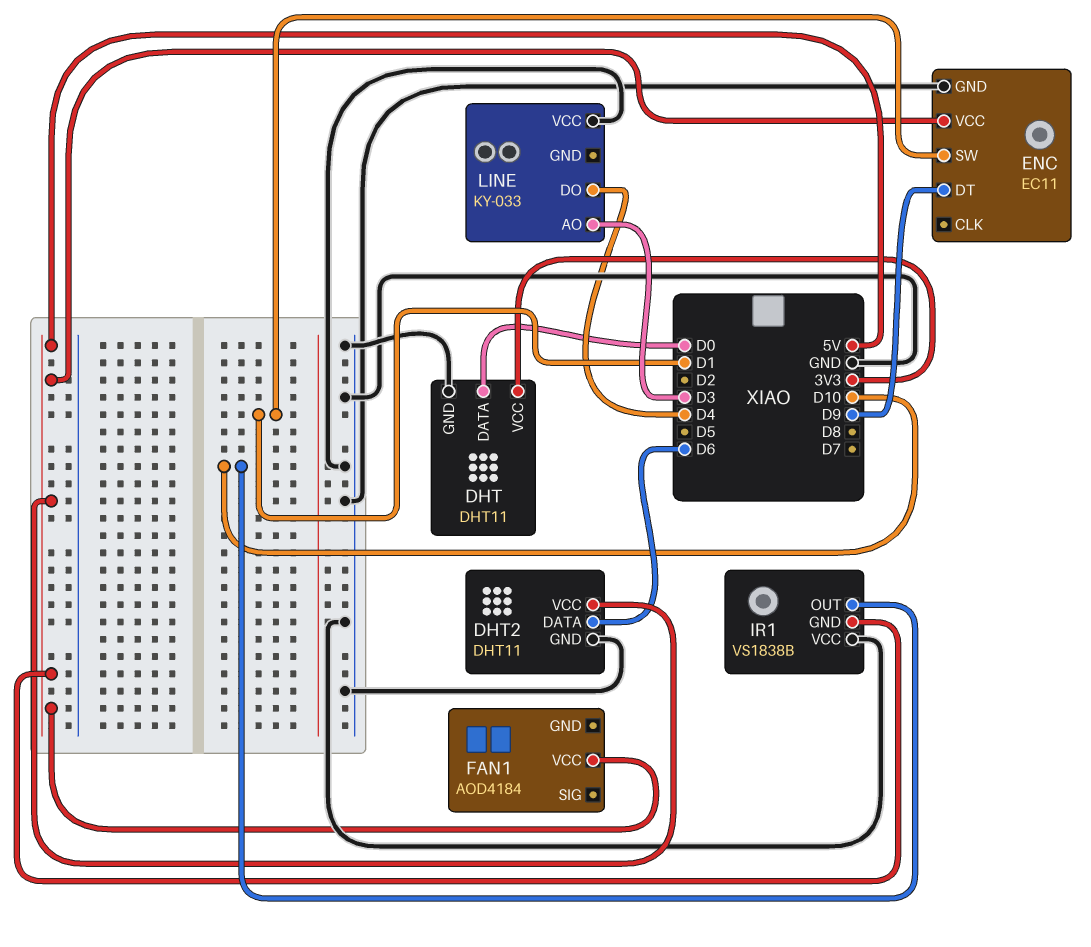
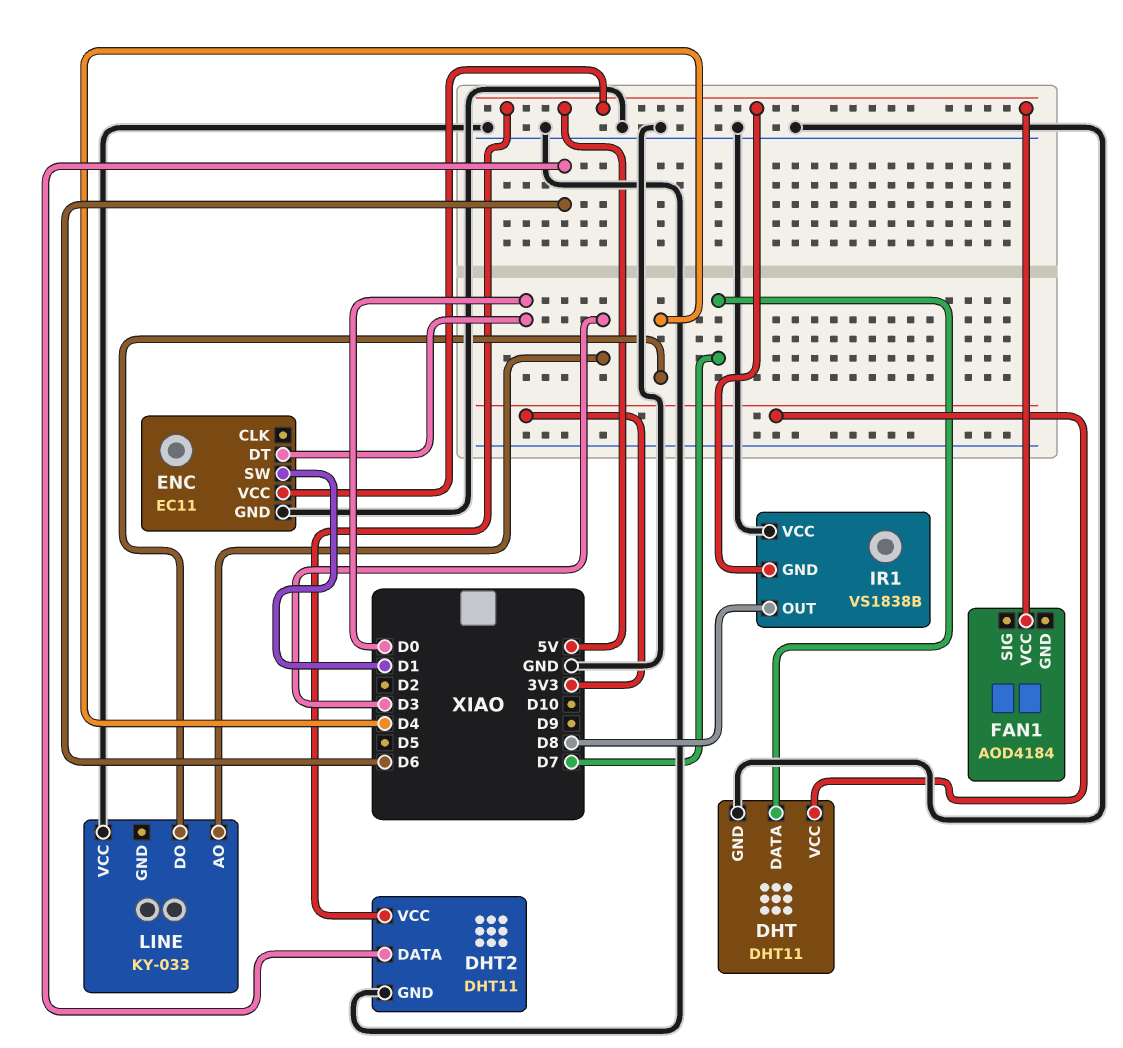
DHT pin DATA: D0 -> D7
ENC pin DT: D9 -> D0
IR1 pin OUT: D10 -> D8

